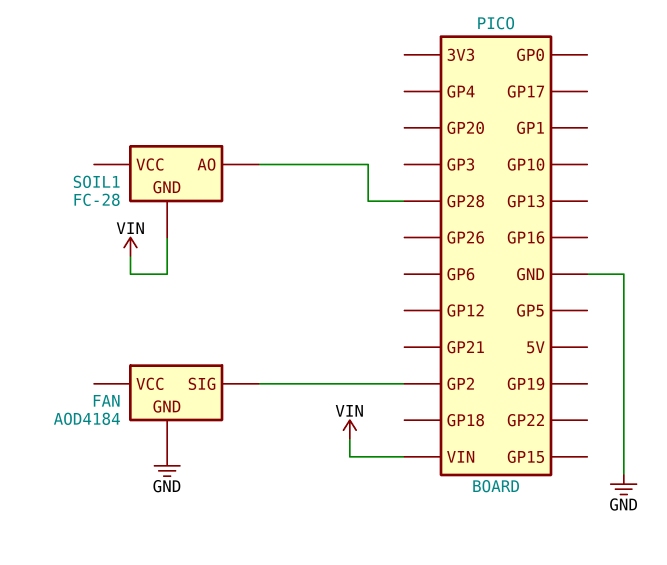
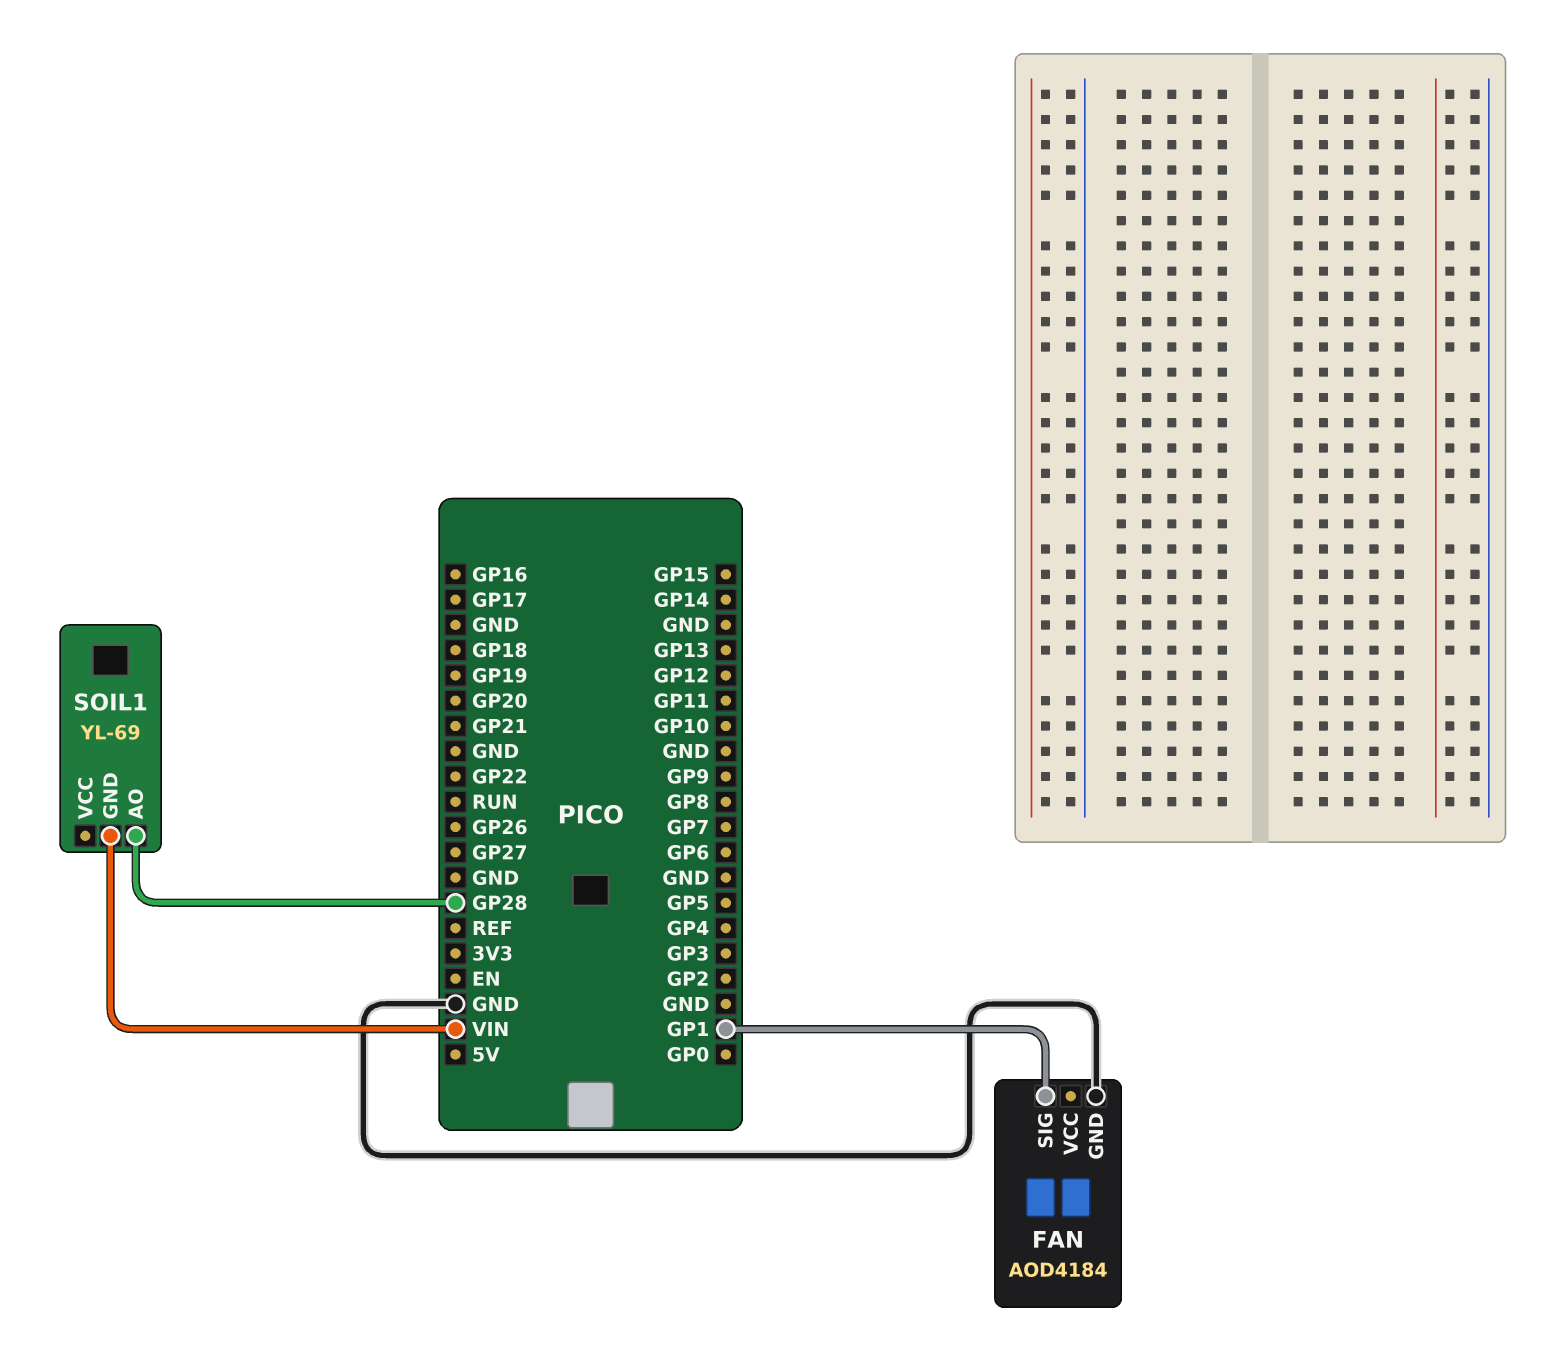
FAN pin SIG: GP2 -> GP1
SOIL1: FC-28 -> YL-69

